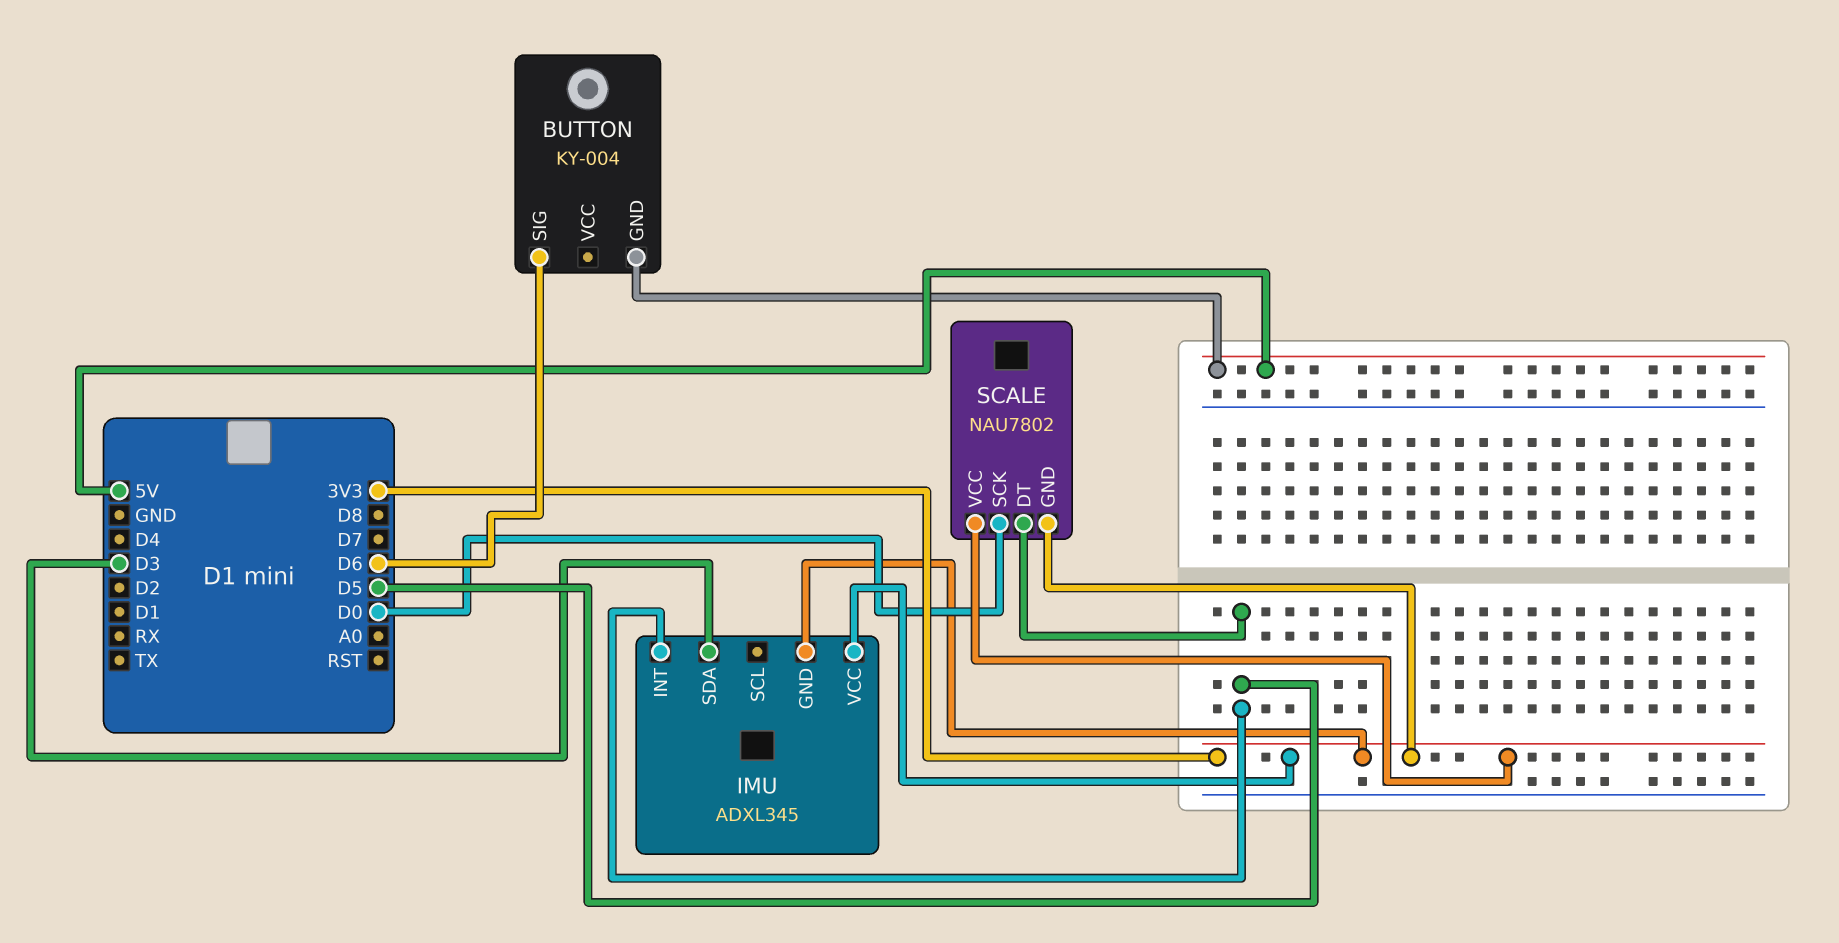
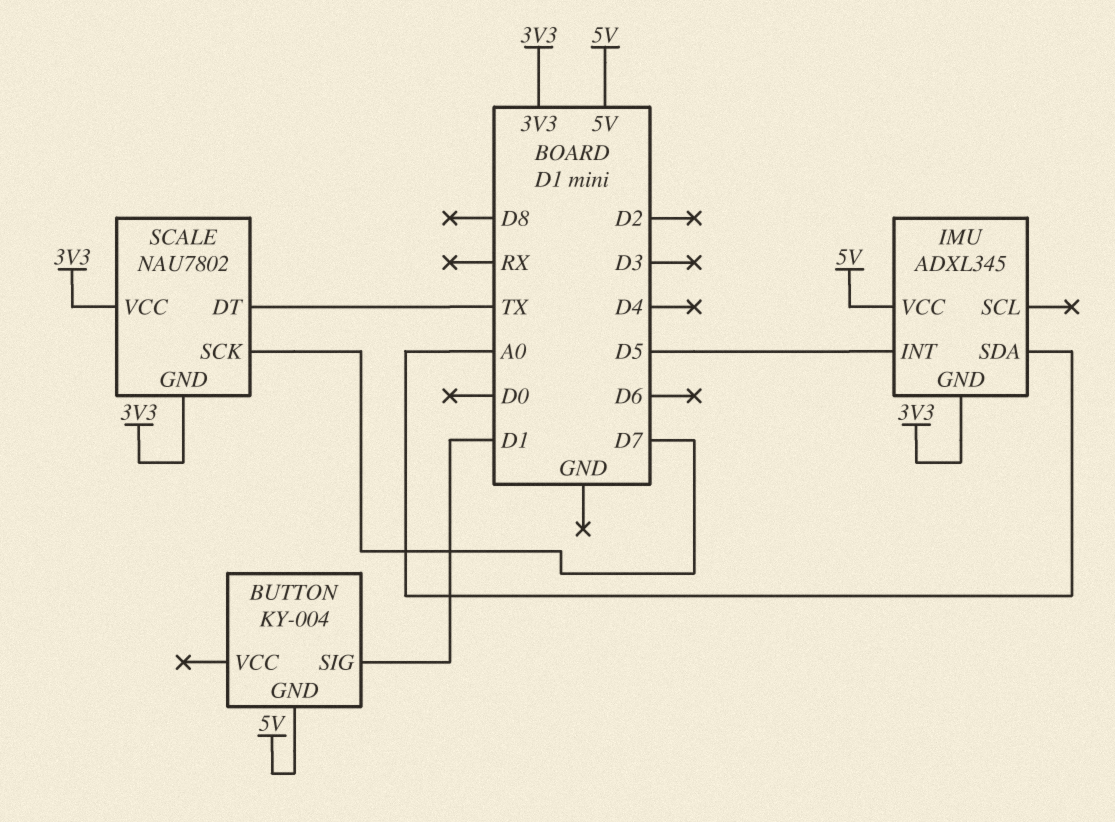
BUTTON pin SIG: D6 -> D1
IMU pin SDA: D3 -> A0
IMU pin VCC: 3V3 -> 5V
SCALE pin DT: D5 -> TX
SCALE pin SCK: D0 -> D7

